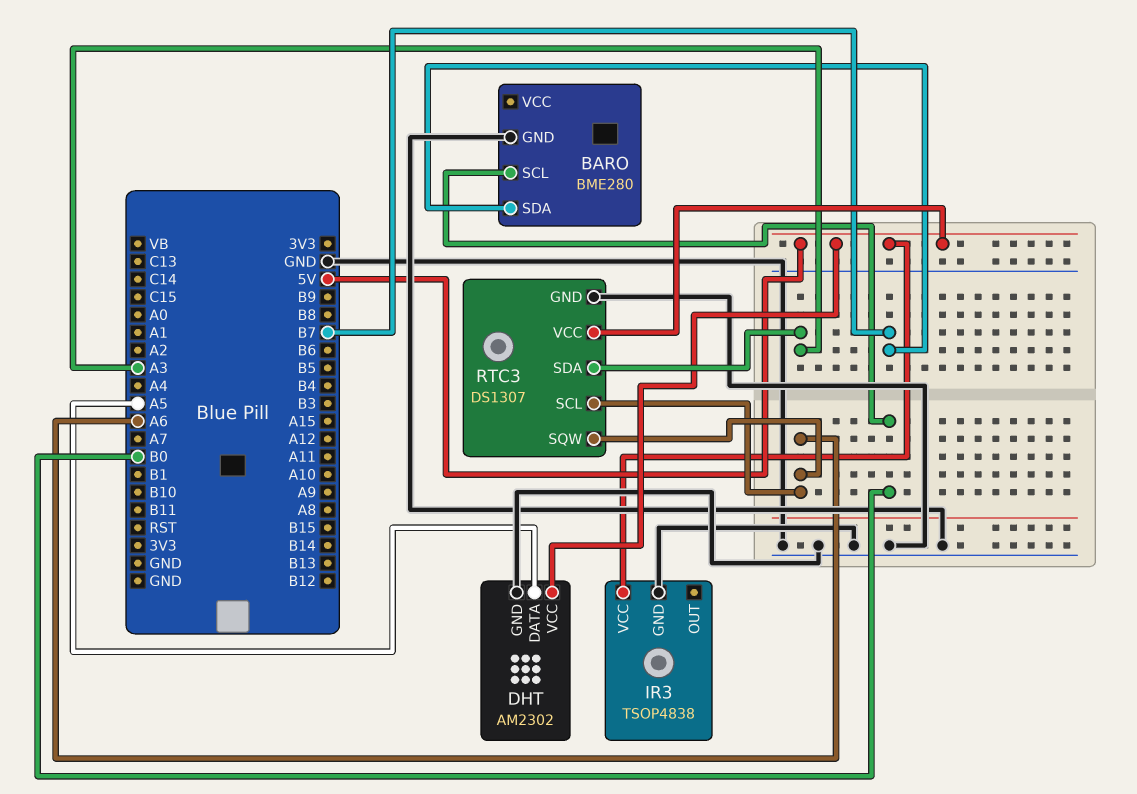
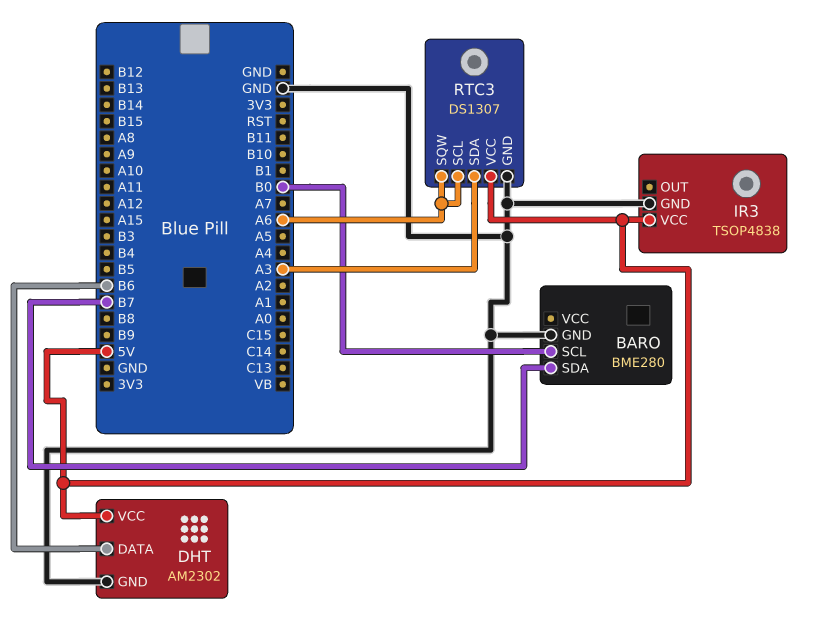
DHT pin DATA: A5 -> B6

